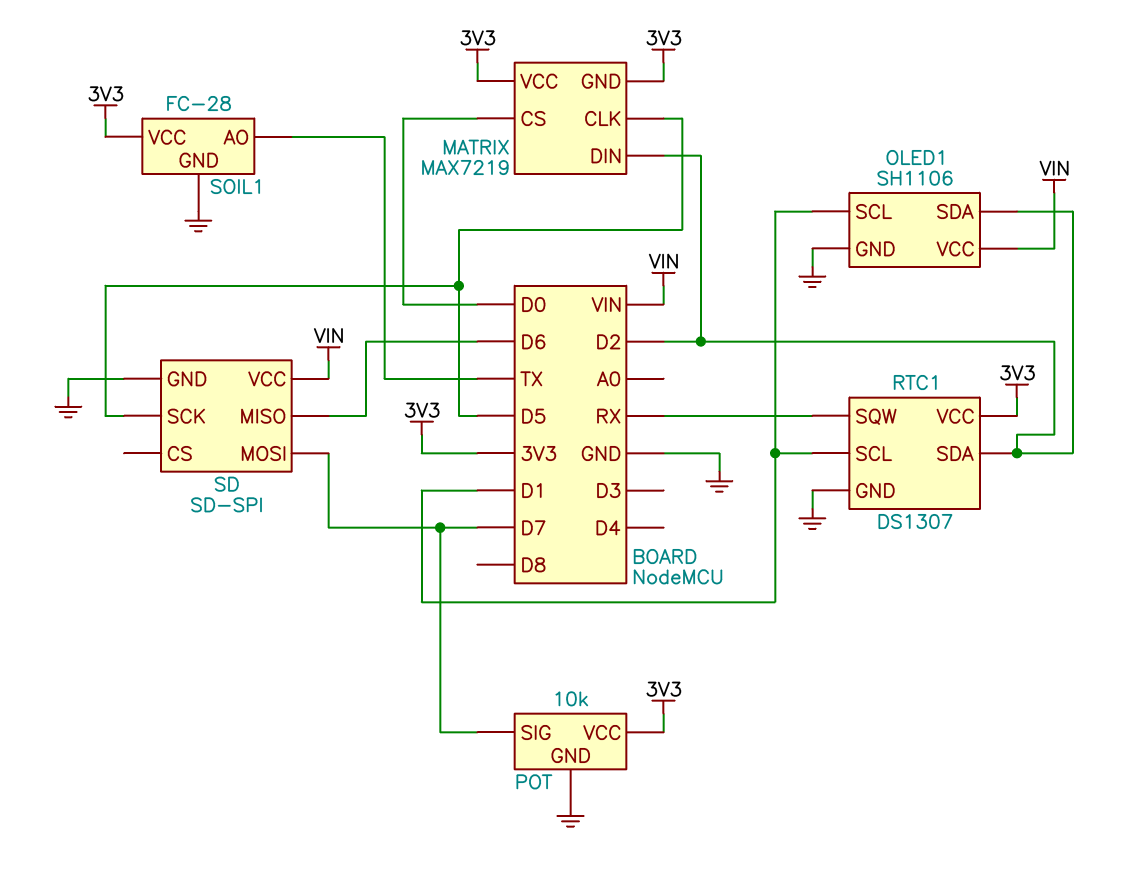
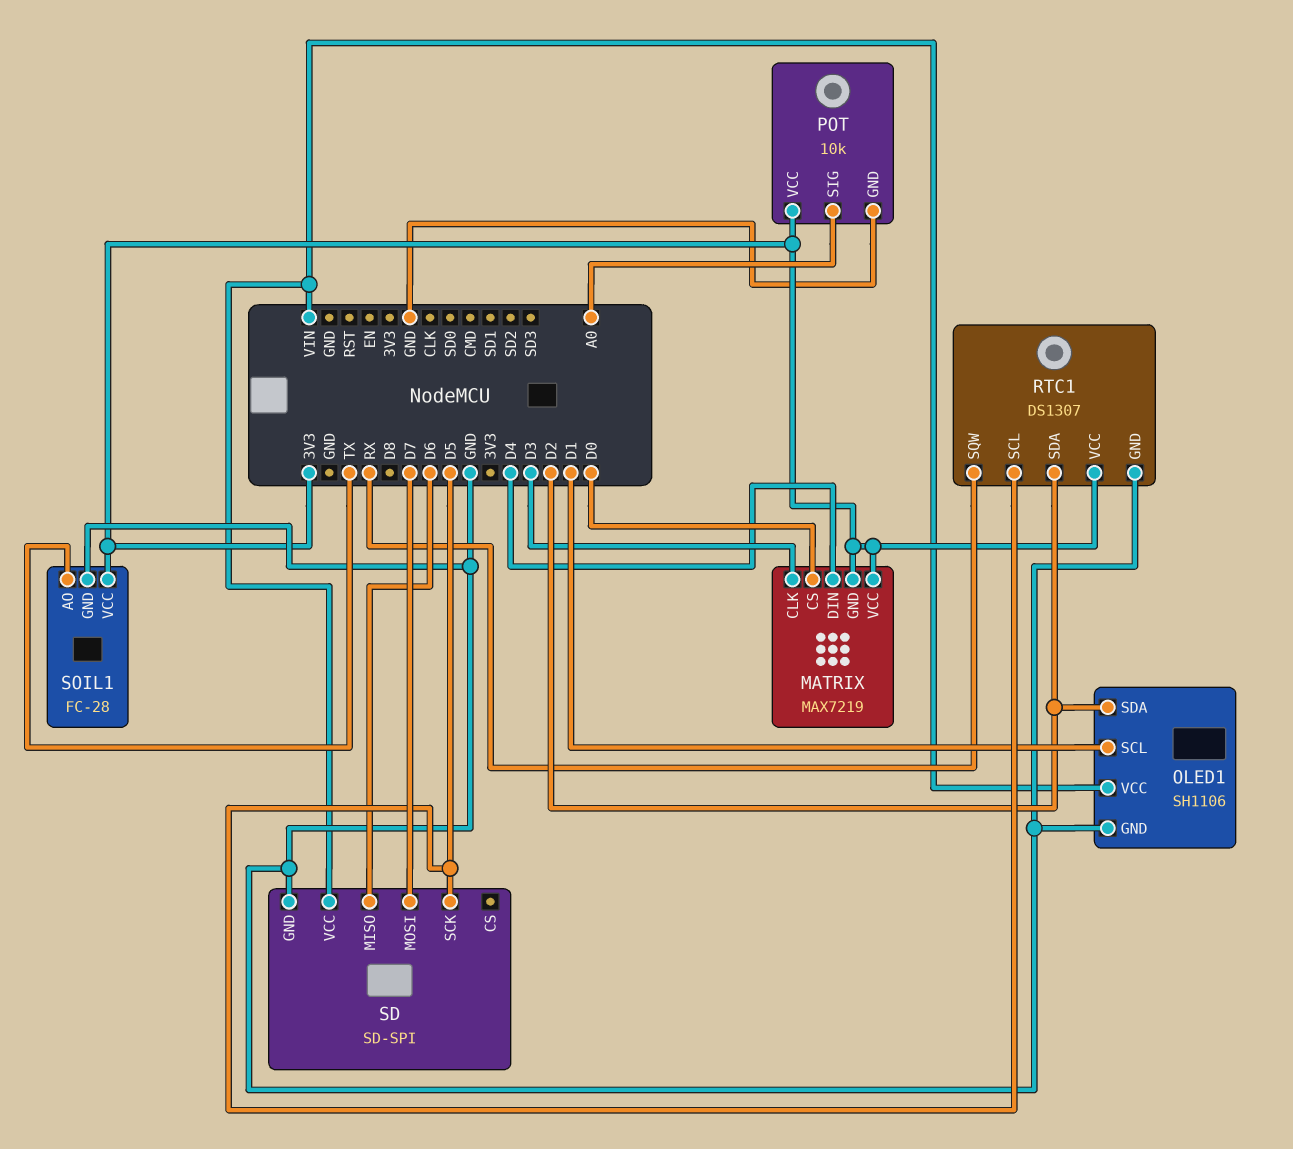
MATRIX pin CLK: D5 -> D3
MATRIX pin DIN: D2 -> D4
POT pin SIG: D7 -> A0
RTC1 pin SCL: D1 -> D5

